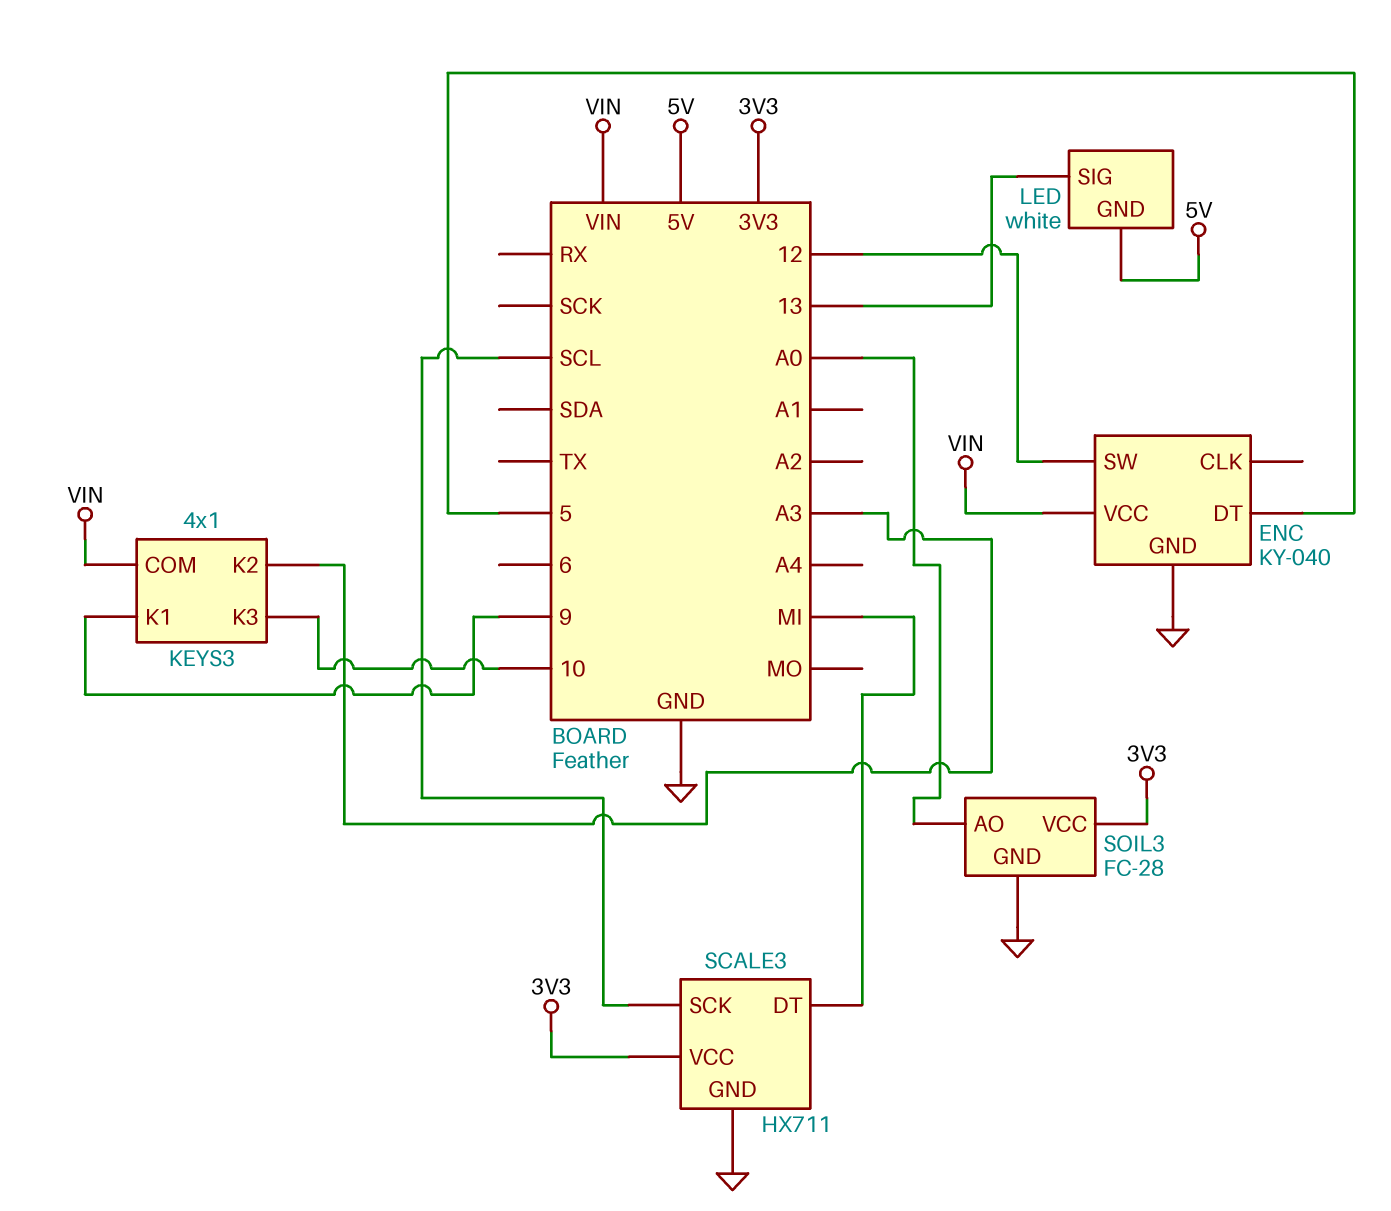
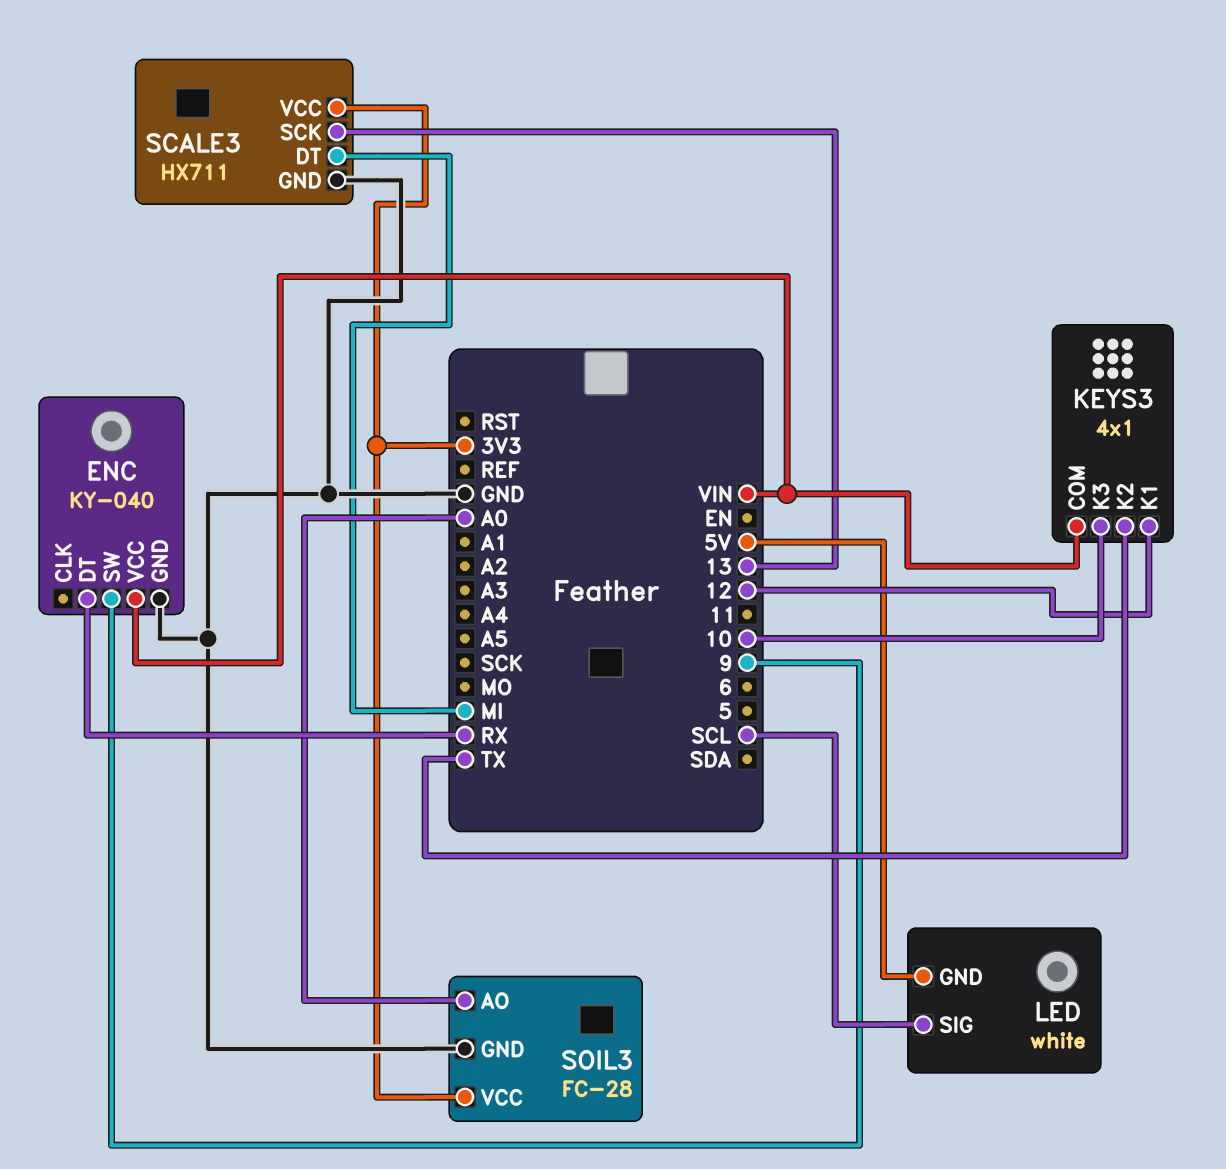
ENC pin DT: 5 -> RX
ENC pin SW: 12 -> 9
KEYS3 pin K1: 9 -> 12
KEYS3 pin K2: A3 -> TX
LED pin SIG: 13 -> SCL
SCALE3 pin SCK: SCL -> 13

